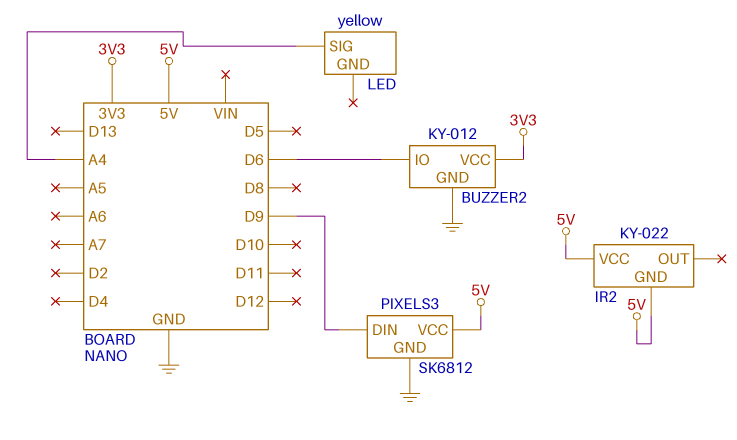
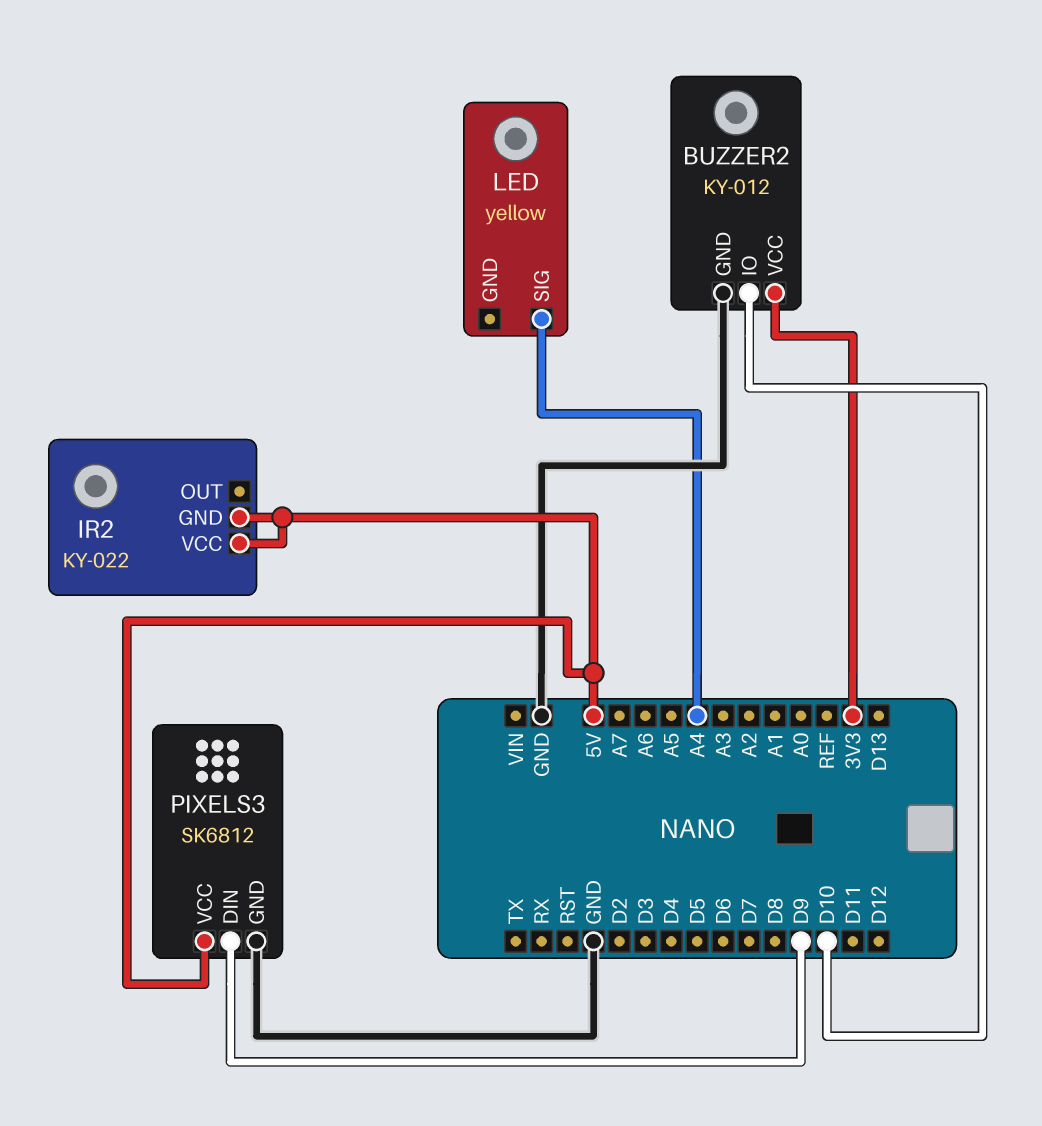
BUZZER2 pin IO: D6 -> D10

